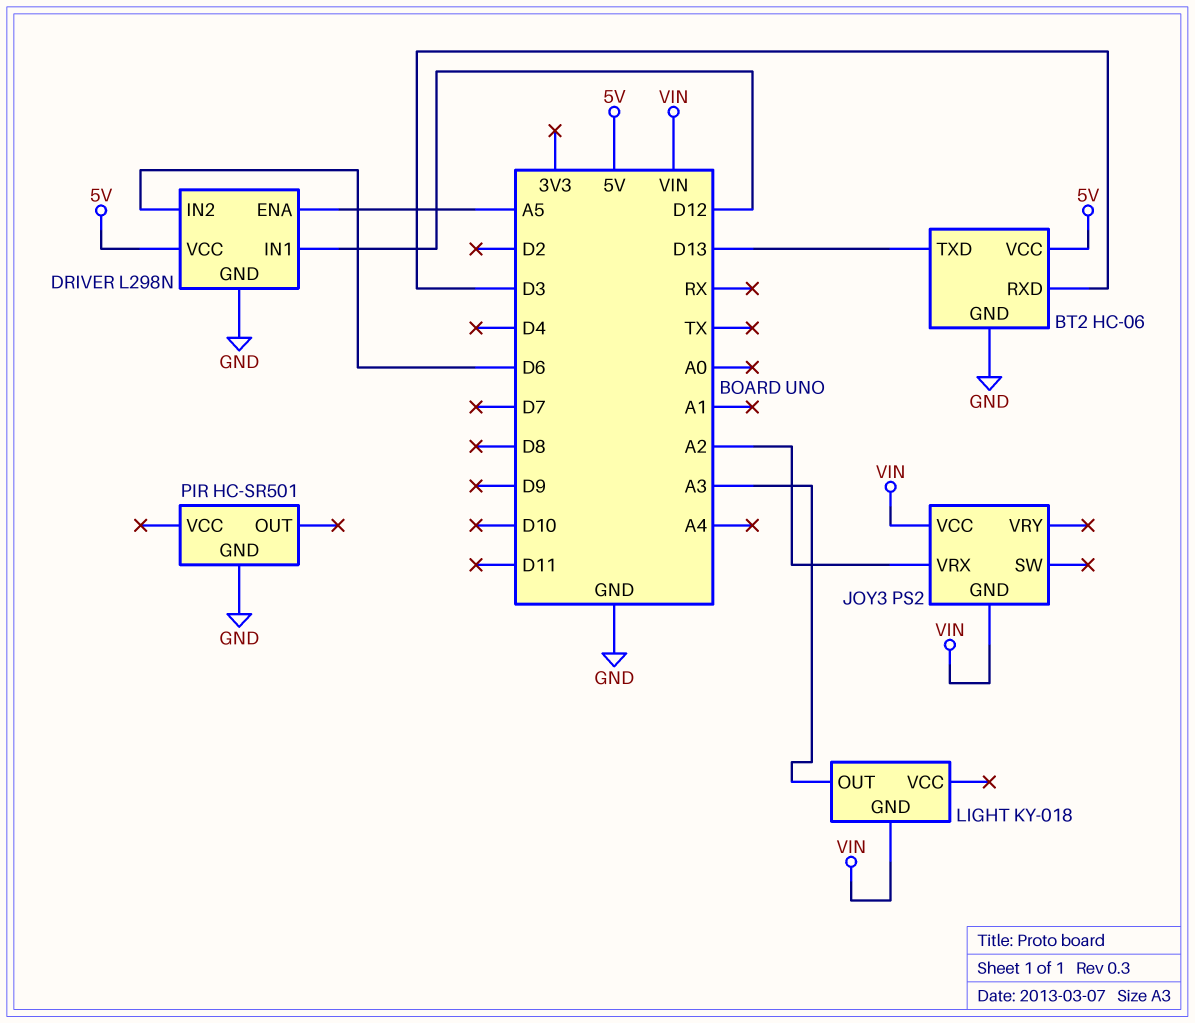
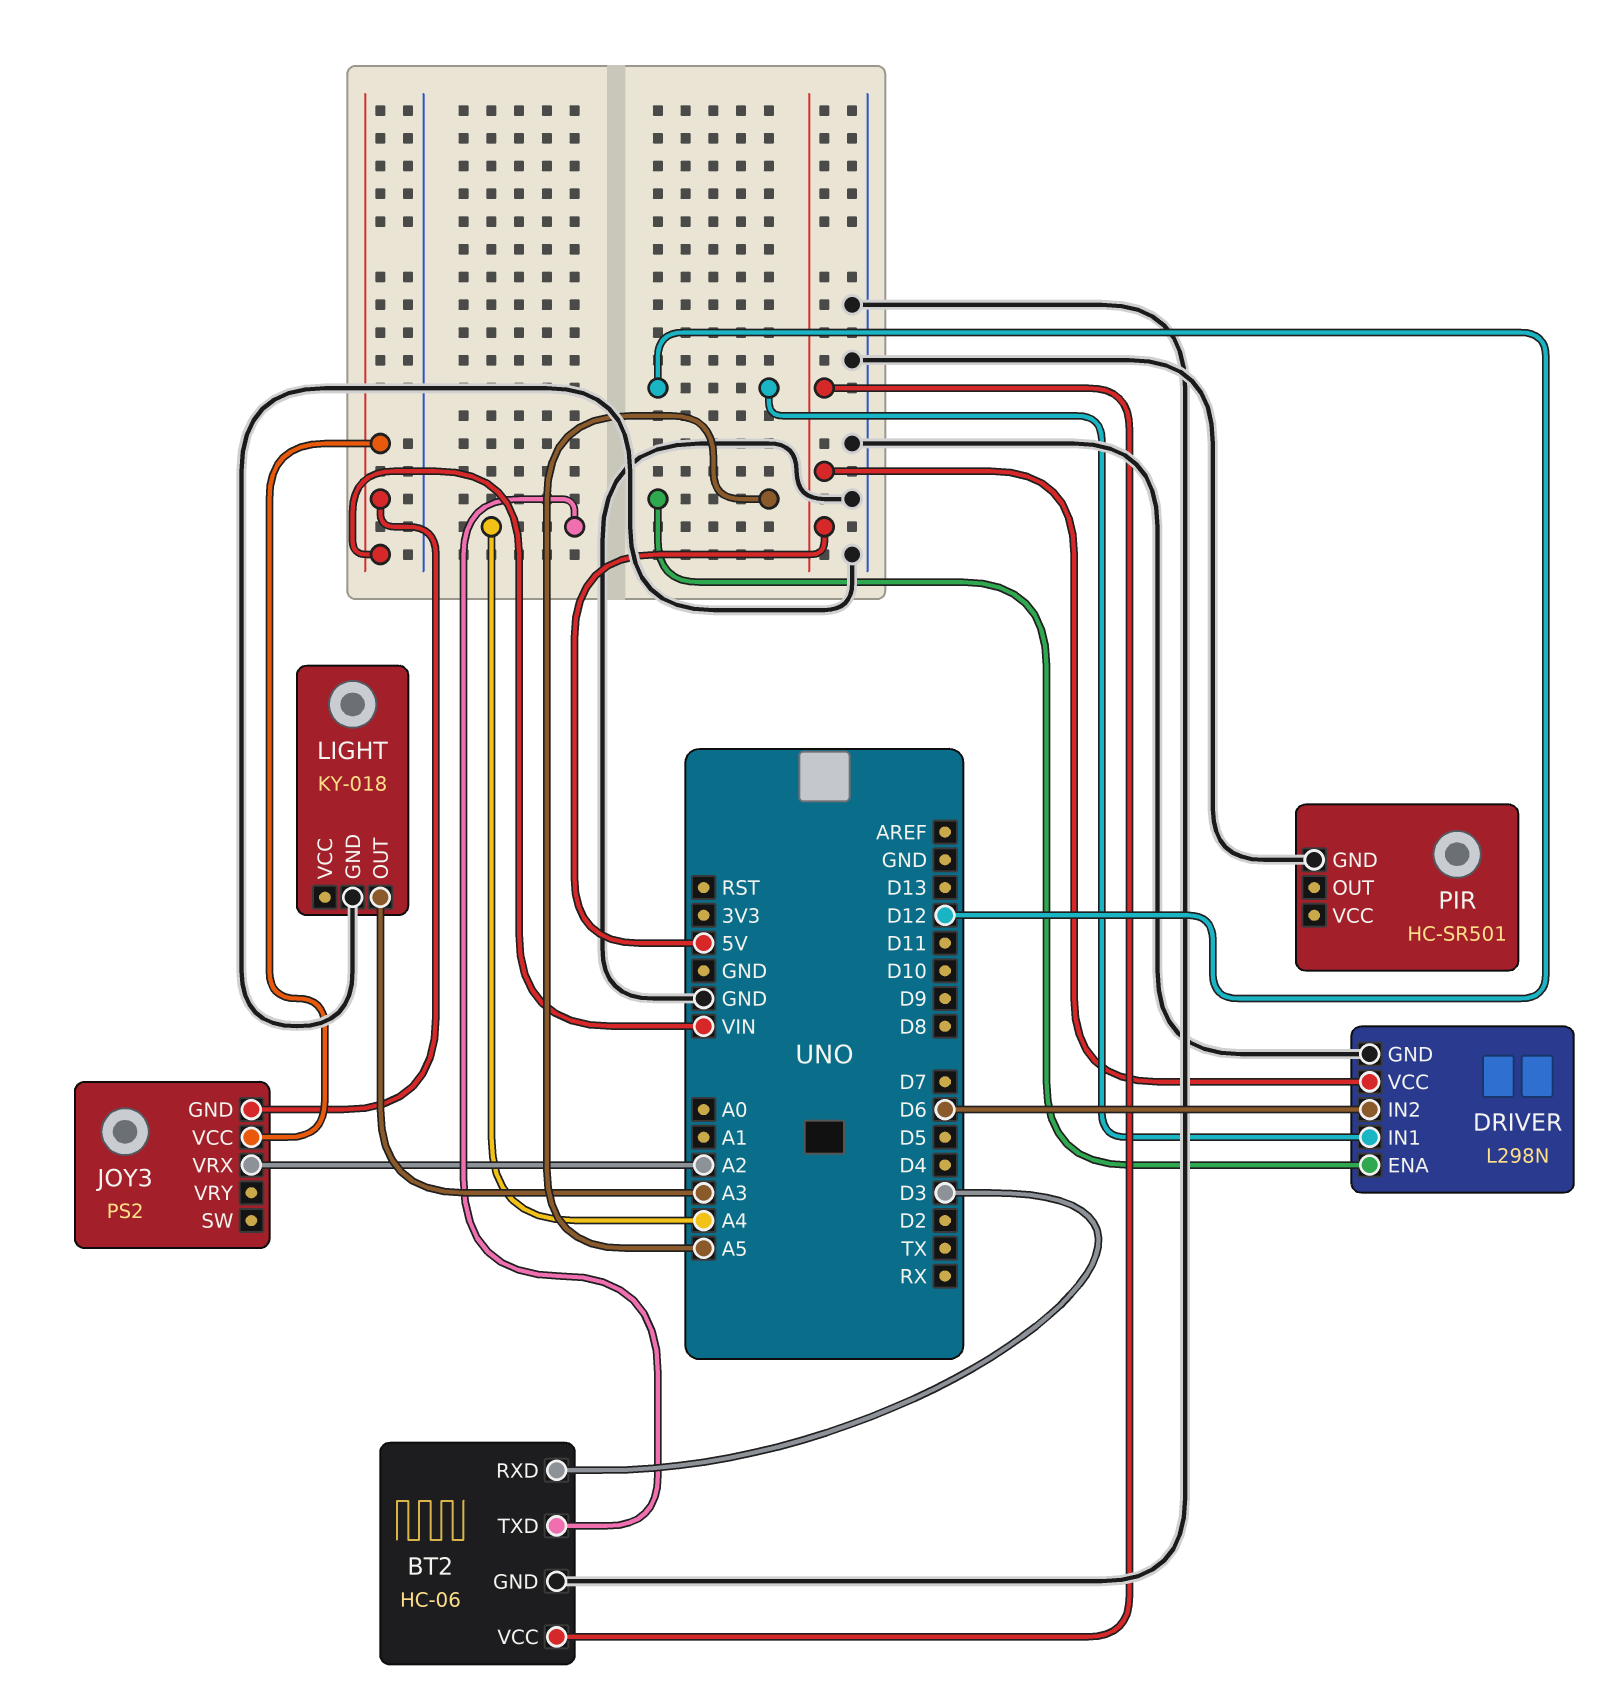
BT2 pin TXD: D13 -> A4
LIGHT pin GND: VIN -> GND

